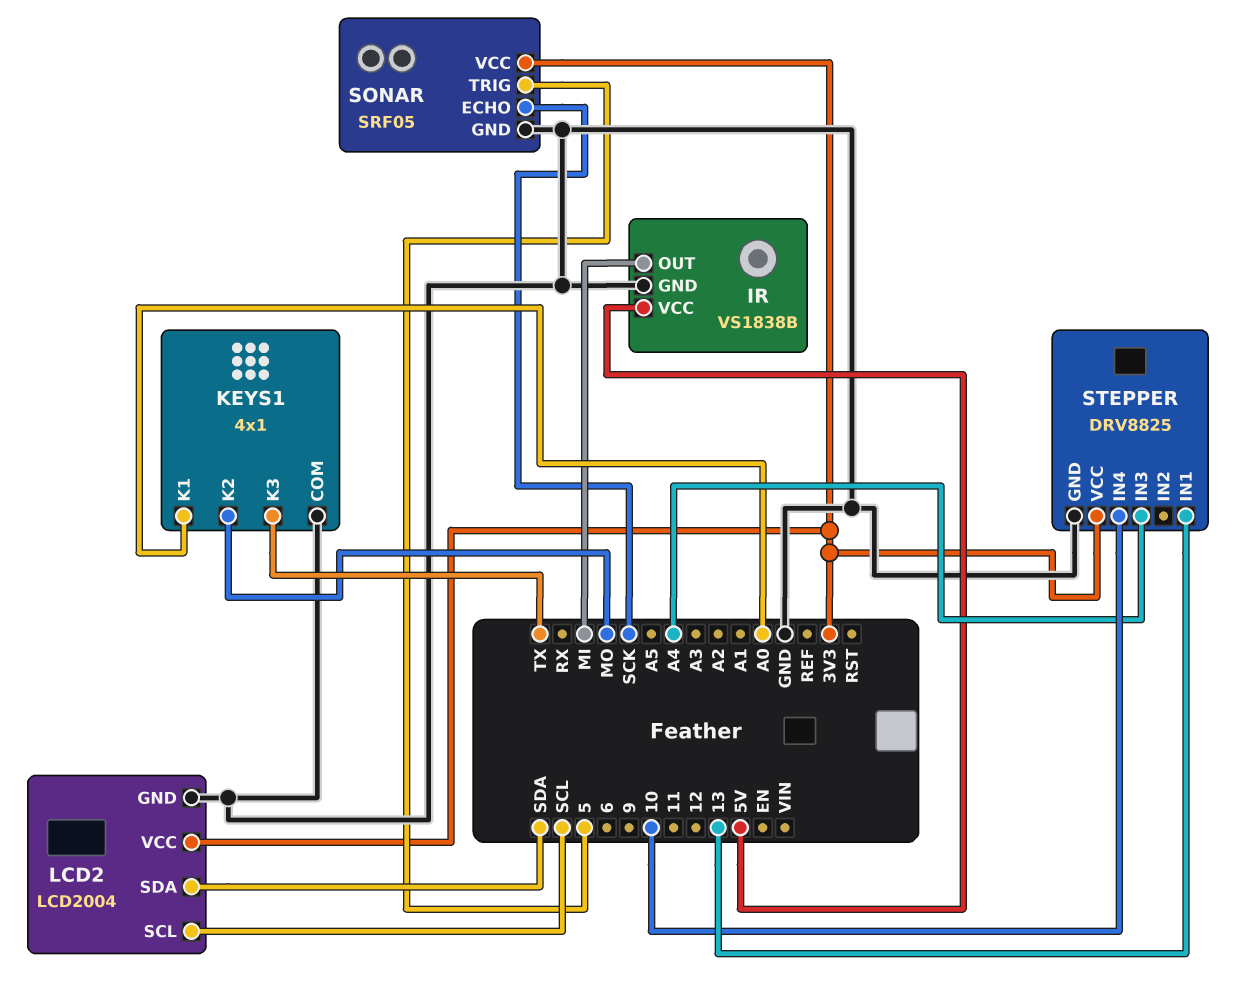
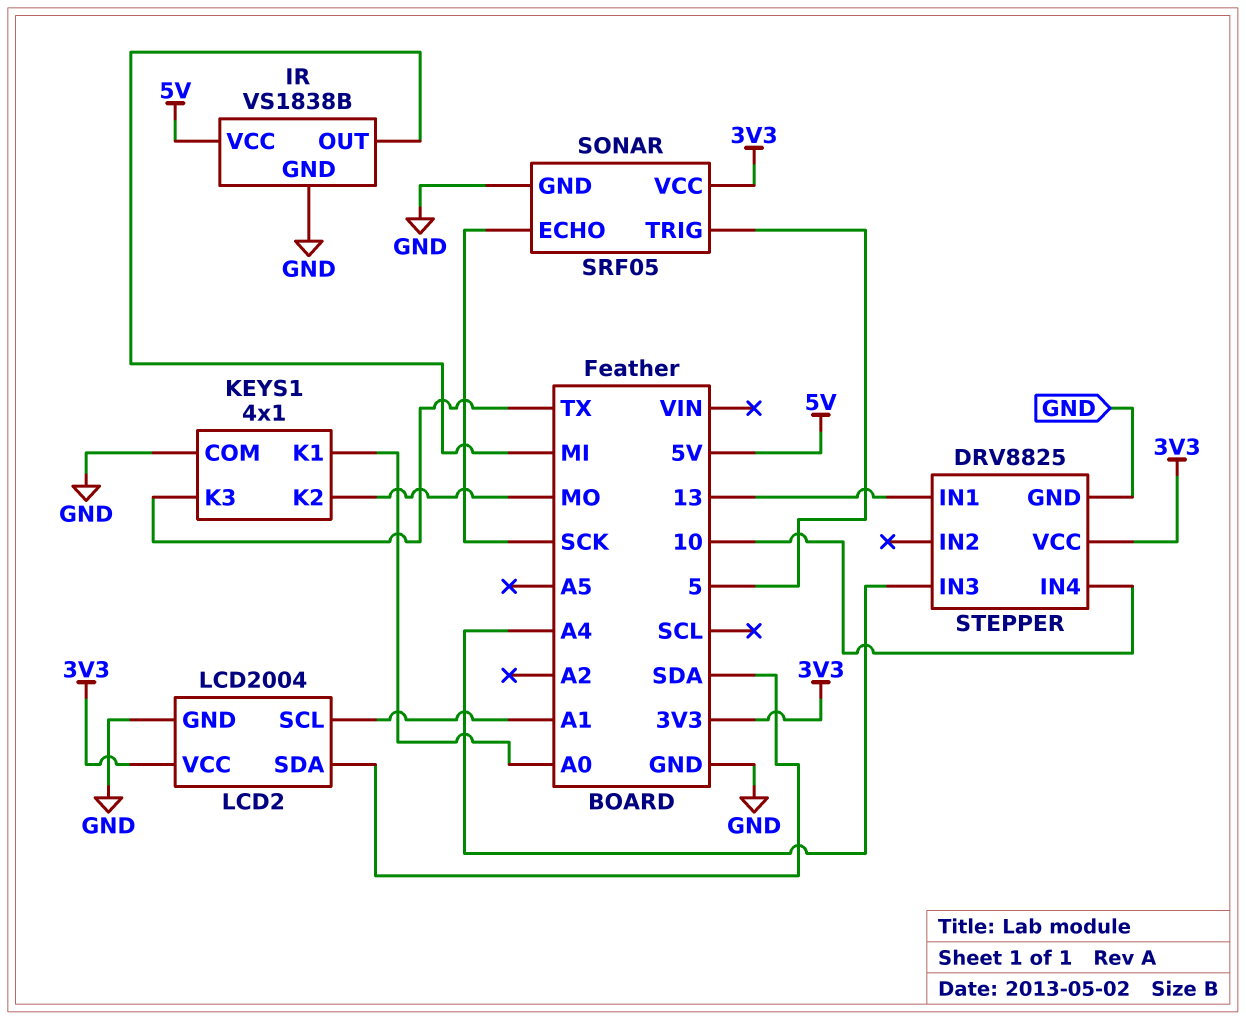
LCD2 pin SCL: SCL -> A1

